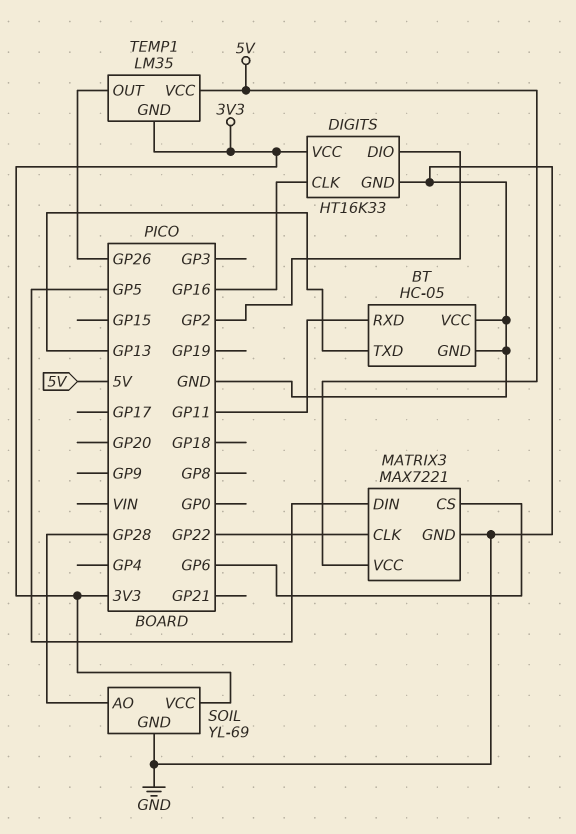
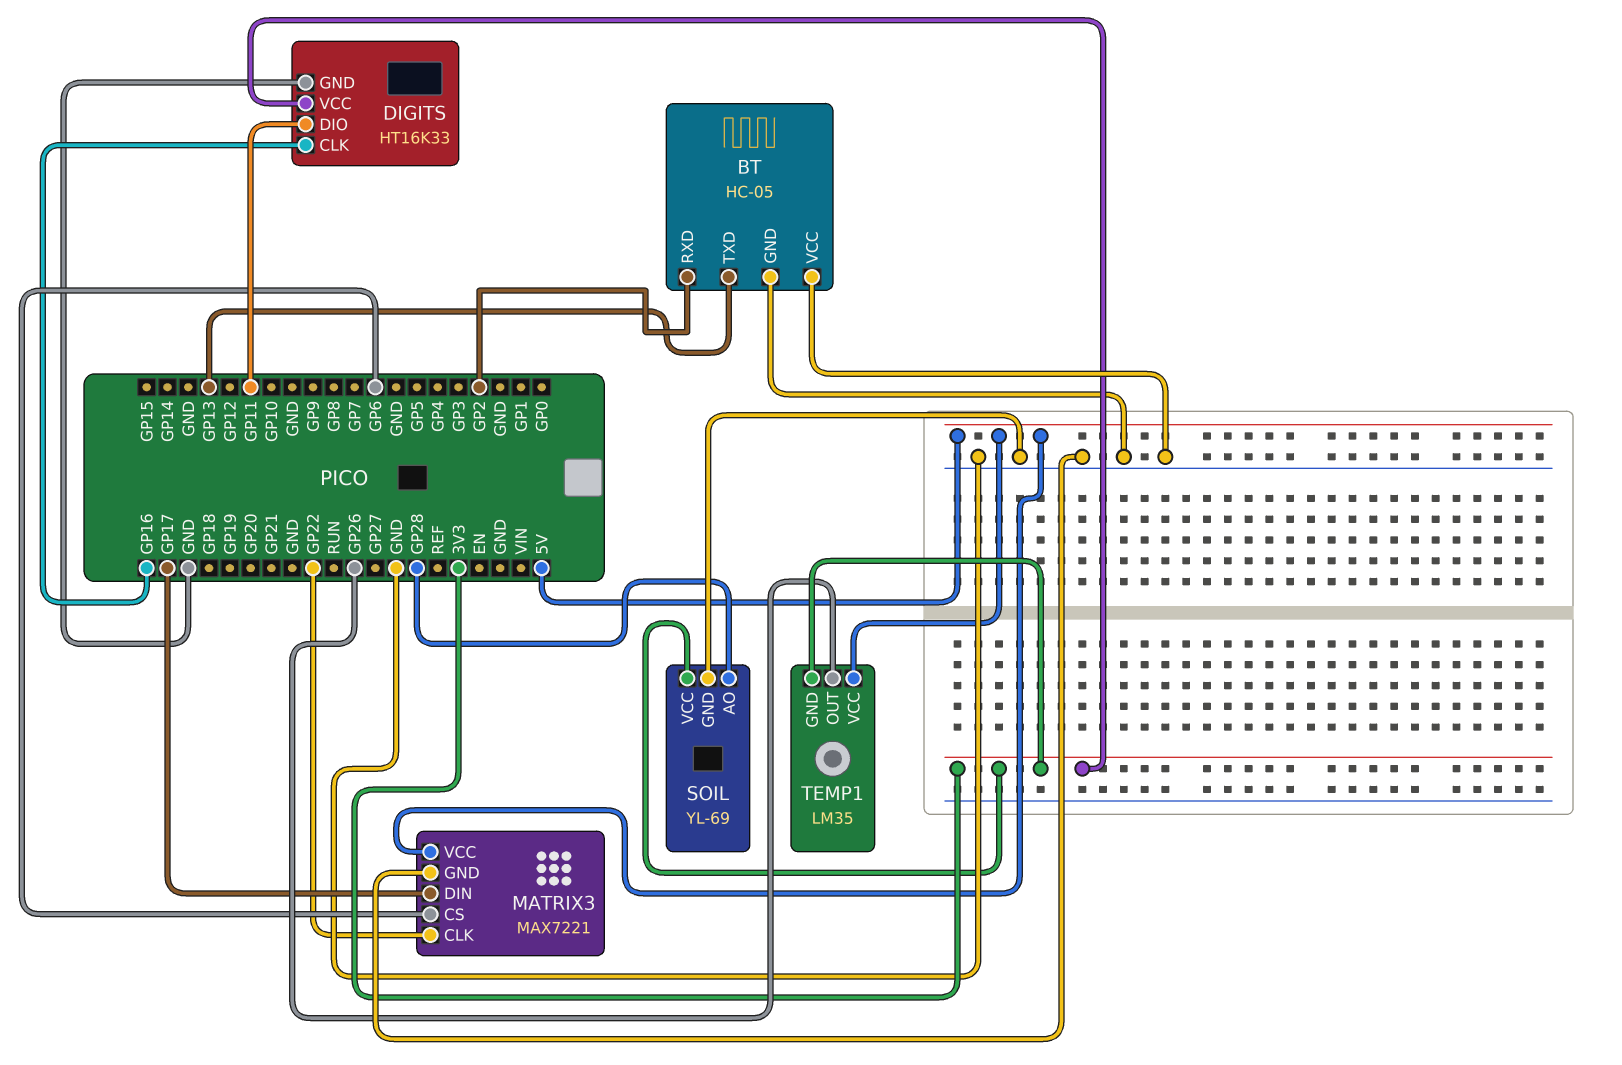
BT pin RXD: GP11 -> GP2
DIGITS pin DIO: GP2 -> GP11
MATRIX3 pin DIN: GP5 -> GP17

